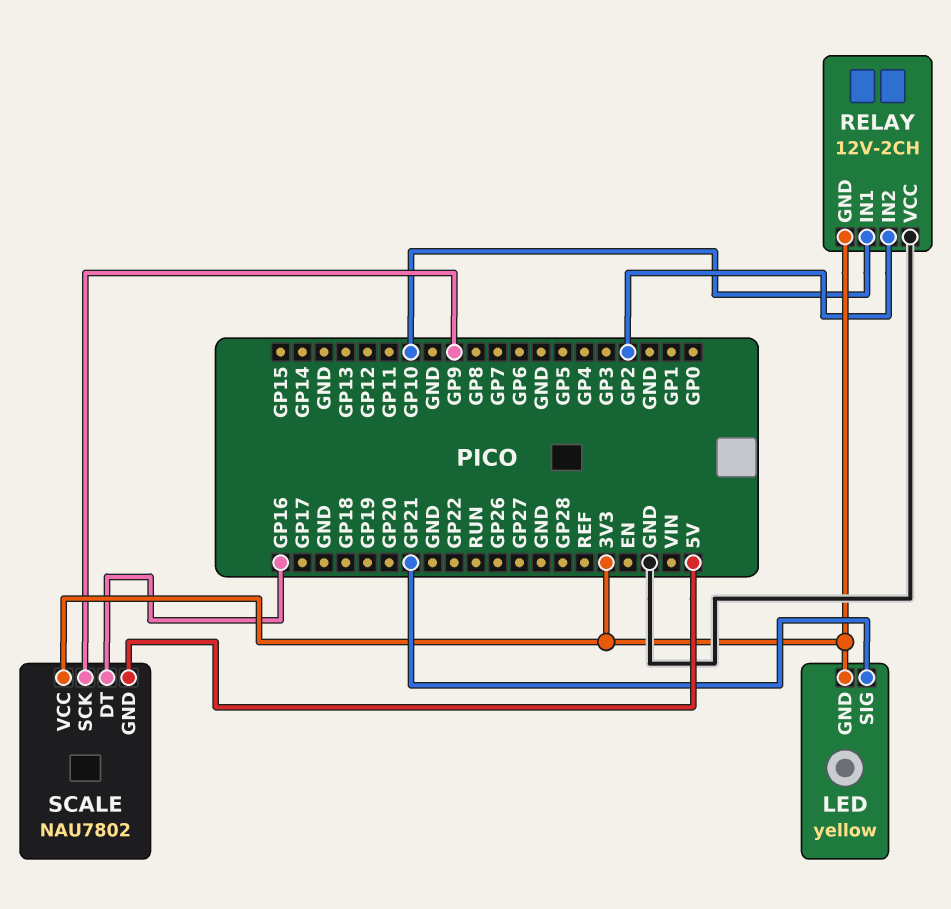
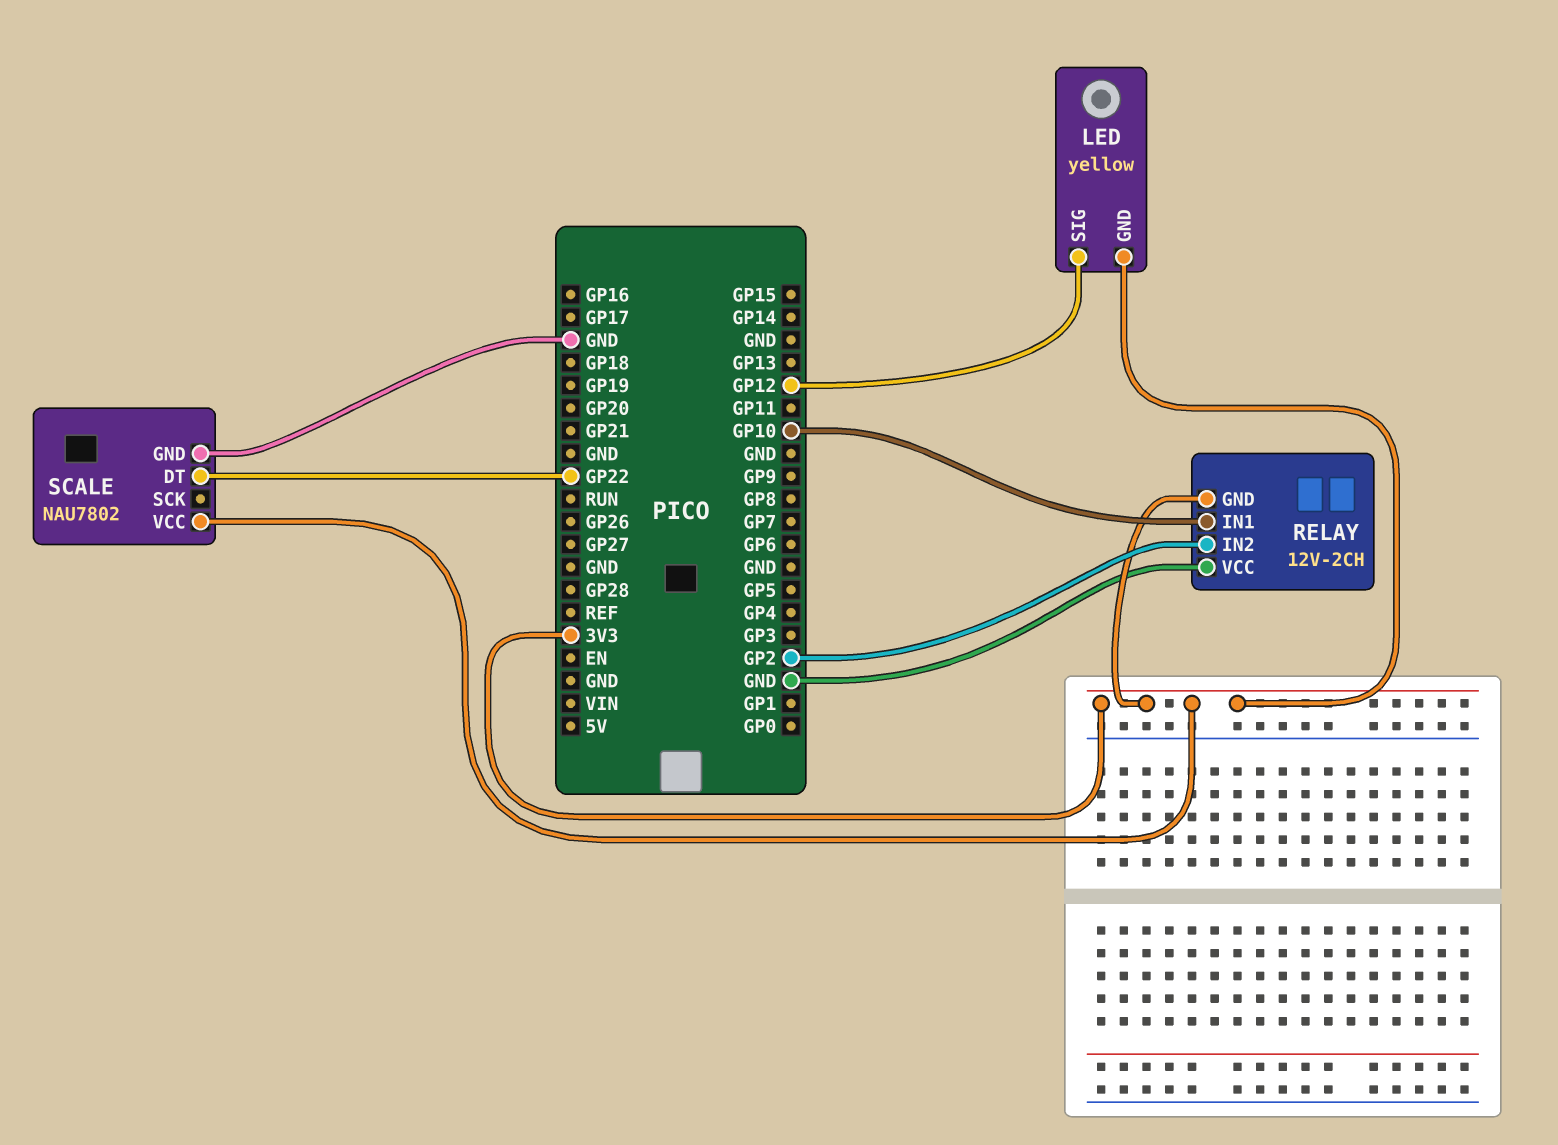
LED pin SIG: GP21 -> GP12
SCALE pin DT: GP16 -> GP22
SCALE pin GND: 5V -> GND
SCALE pin SCK: GP9 -> none

